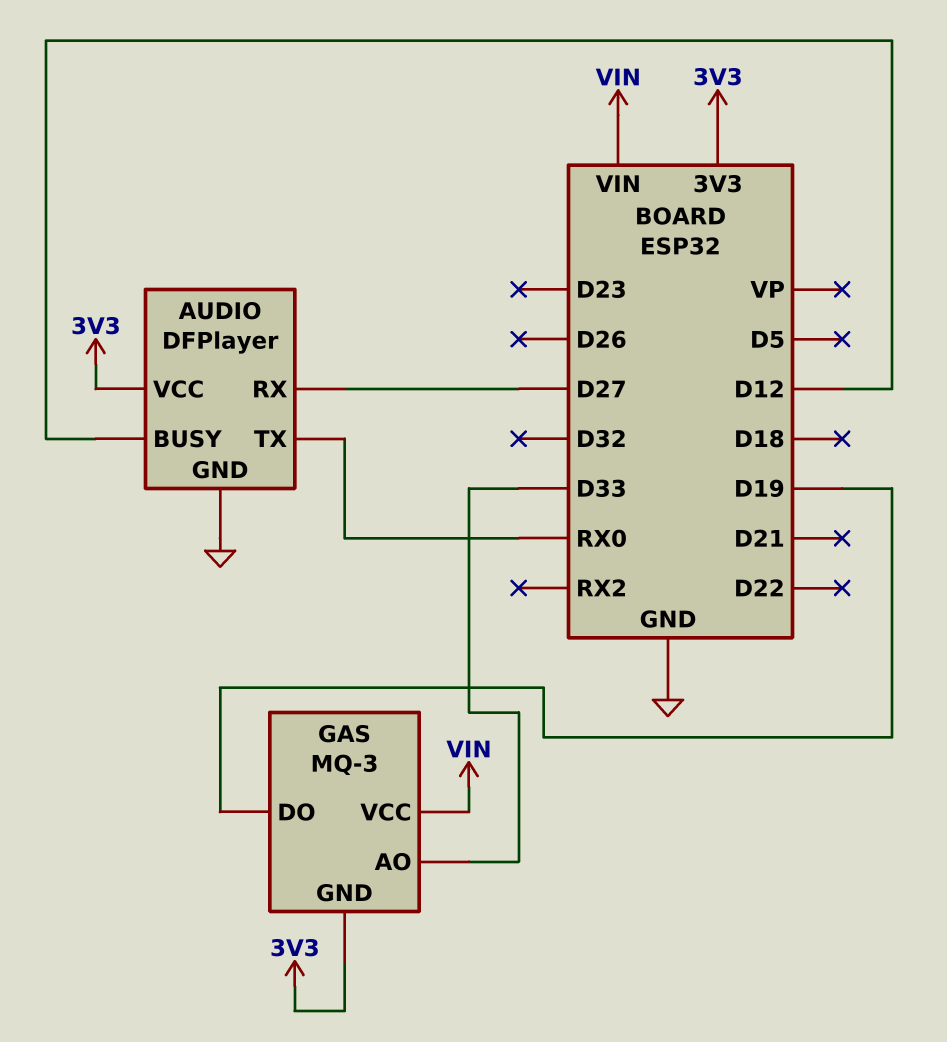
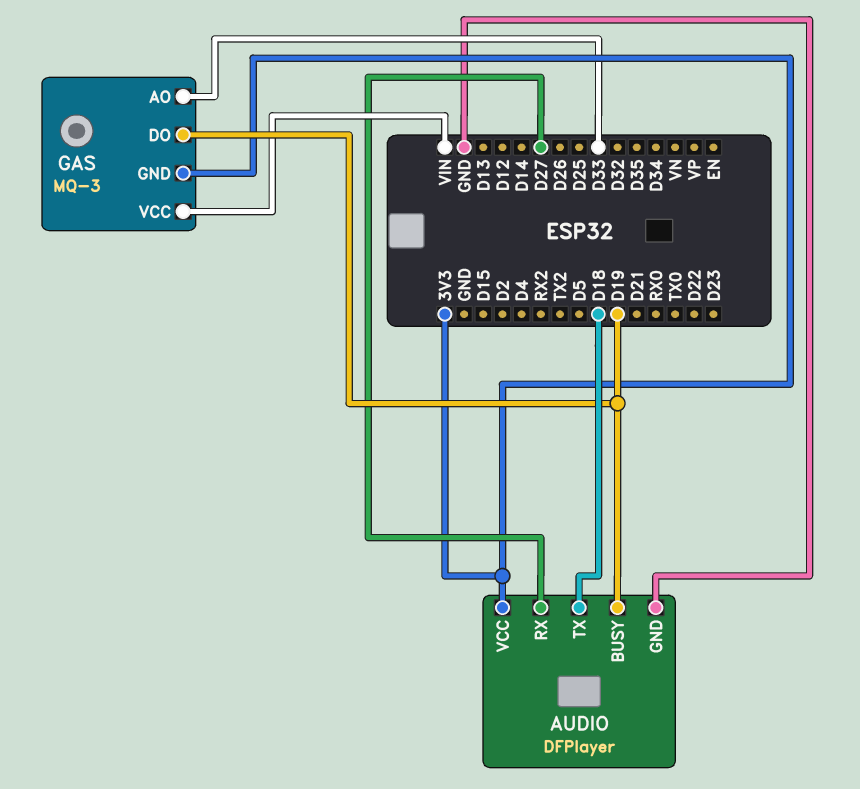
AUDIO pin BUSY: D12 -> D19
AUDIO pin TX: RX0 -> D18

